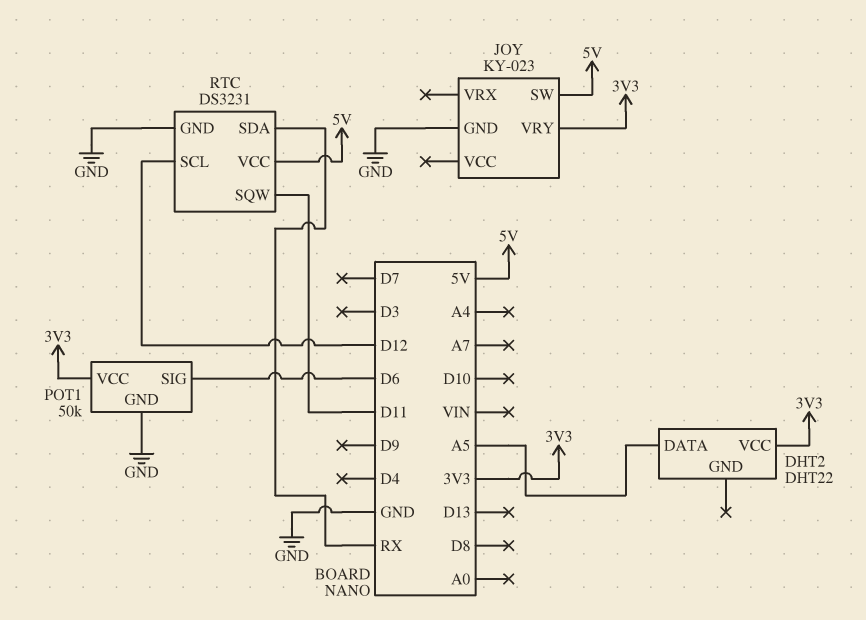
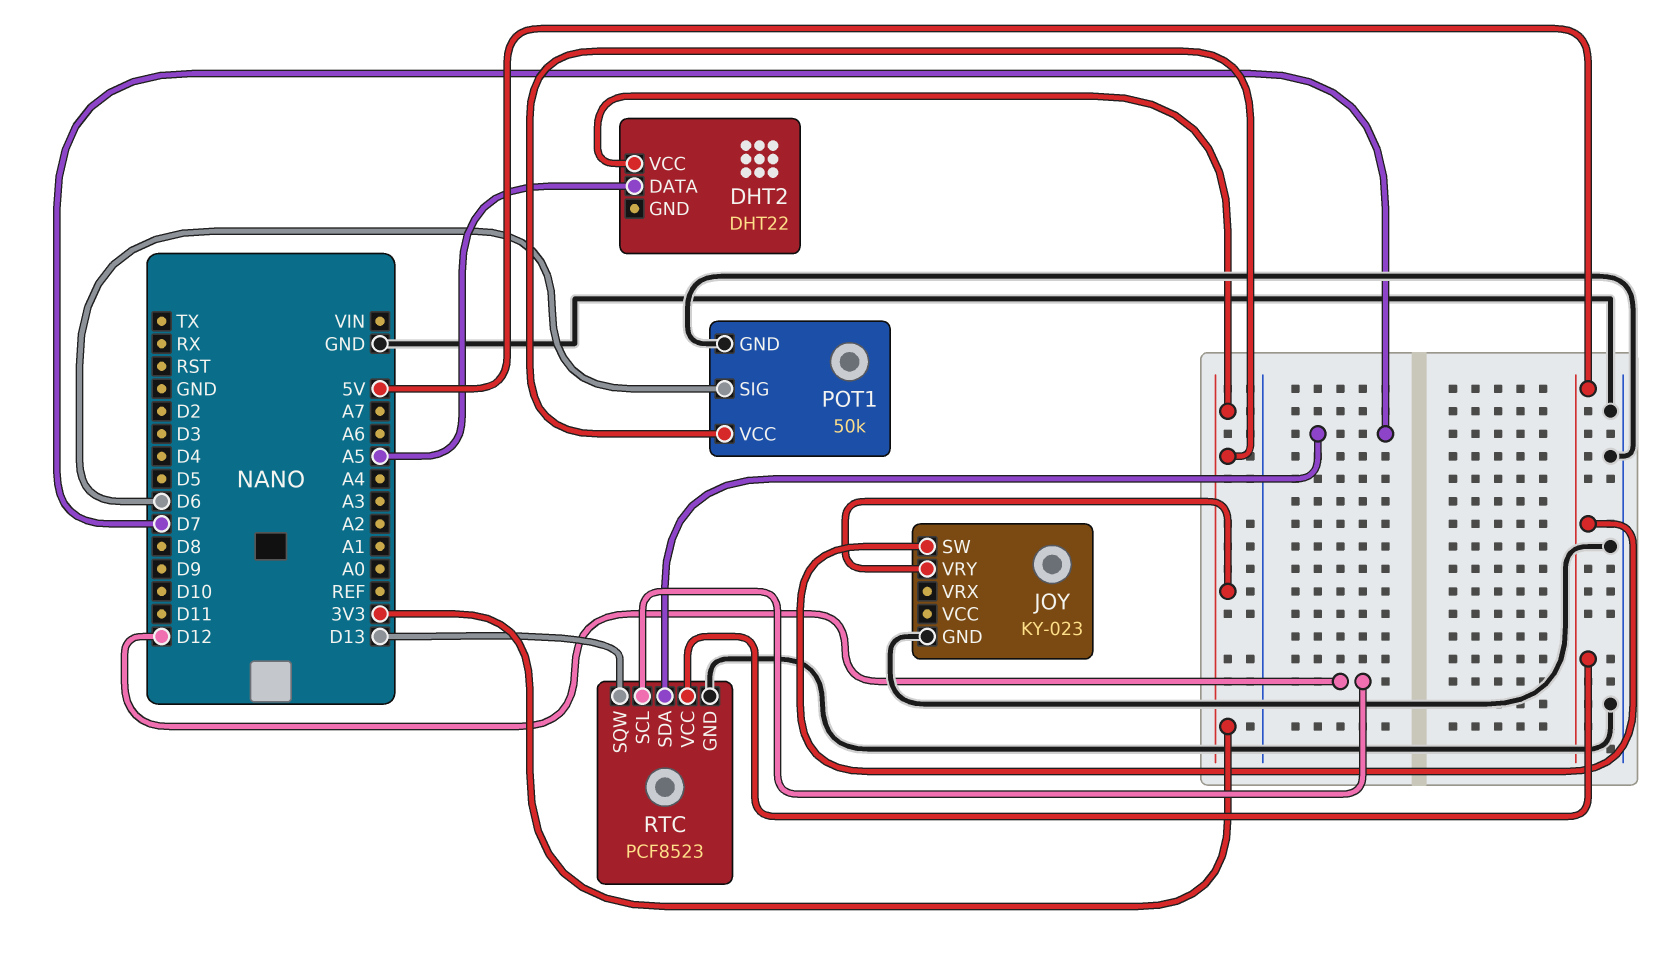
RTC: DS3231 -> PCF8523
RTC pin SDA: RX -> D7
RTC pin SQW: D11 -> D13

